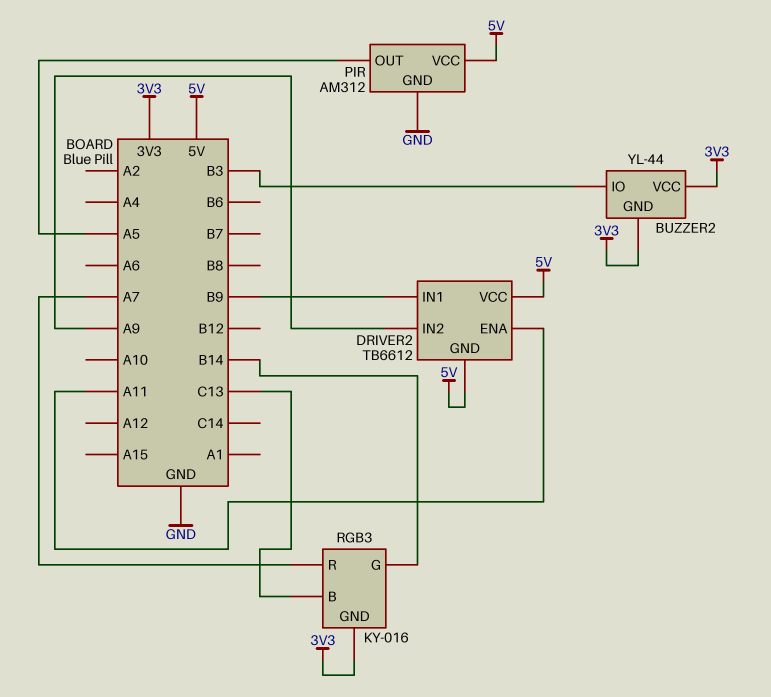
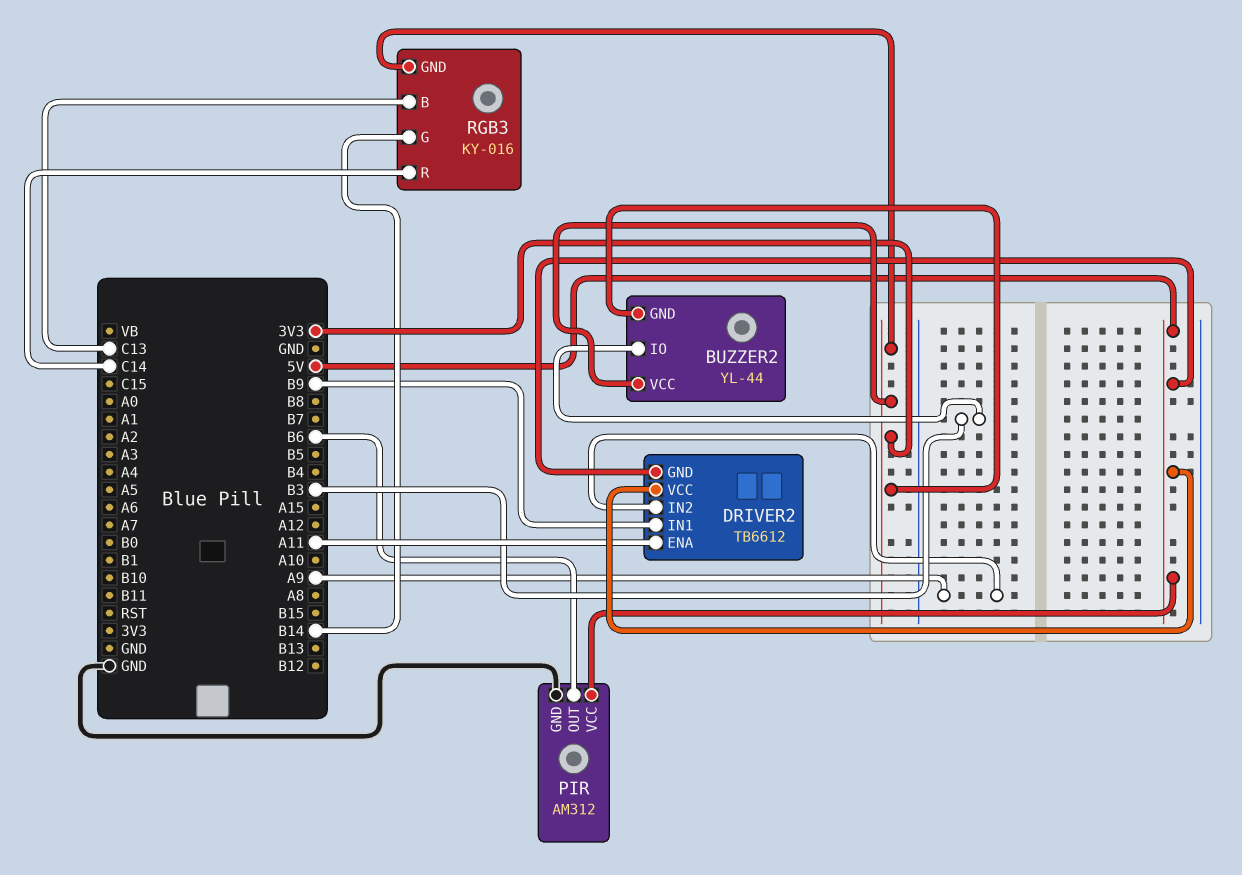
PIR pin OUT: A5 -> B6
RGB3 pin R: A7 -> C14

